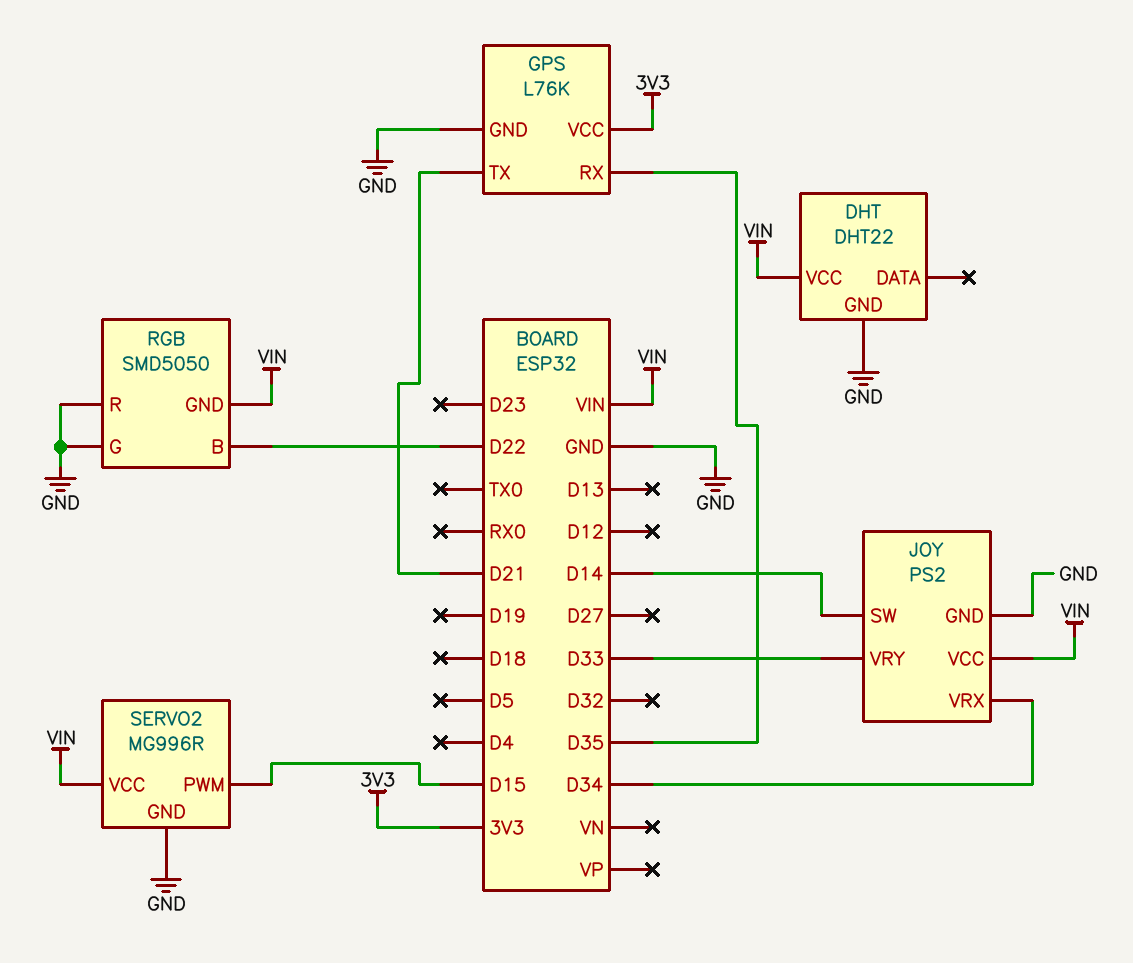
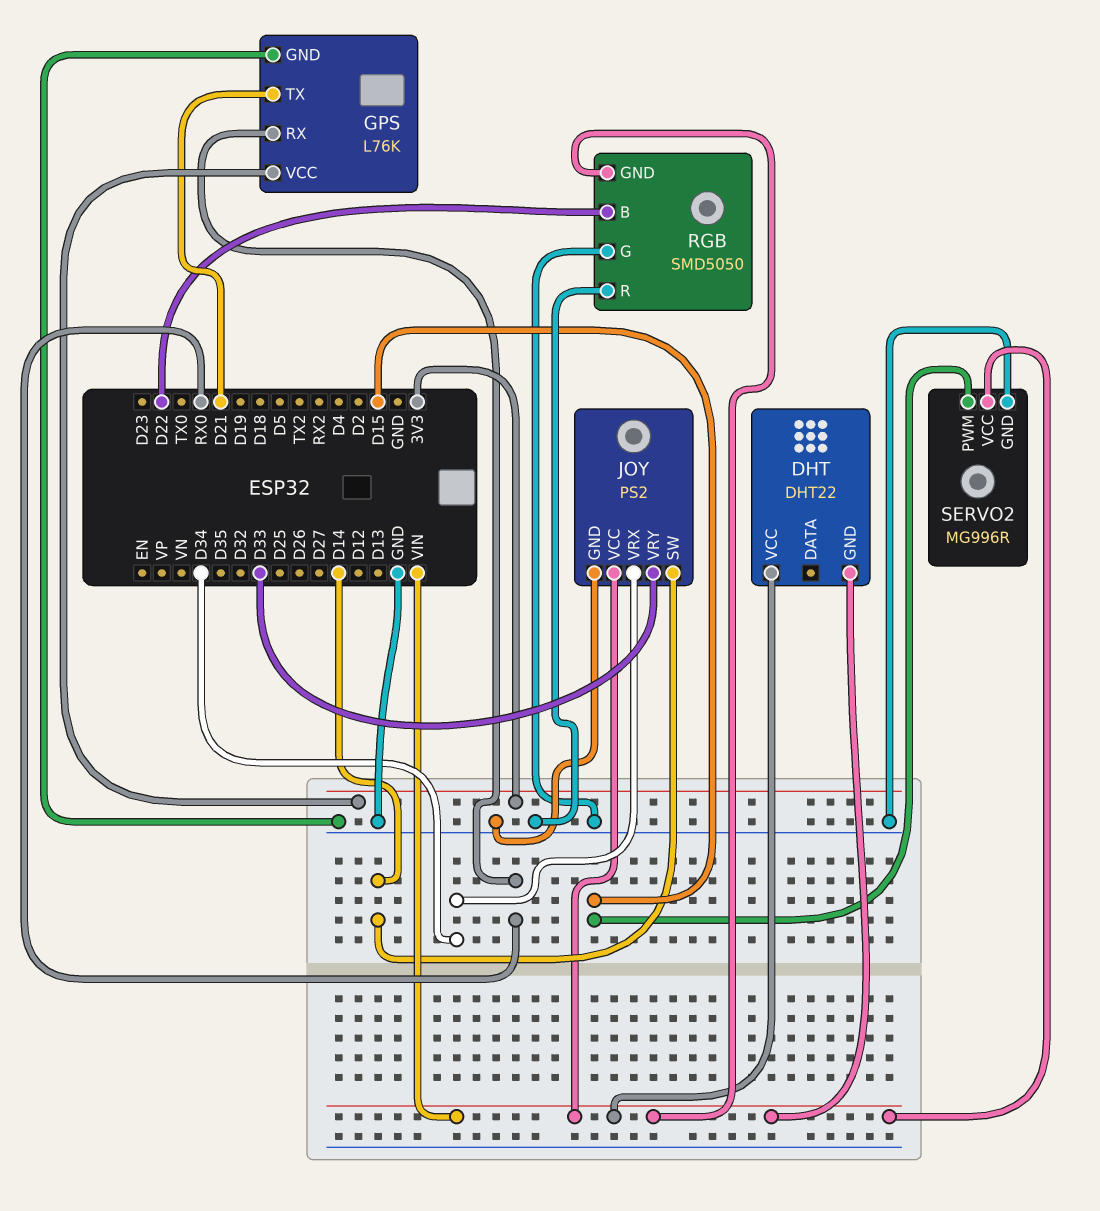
DHT pin GND: GND -> VIN
GPS pin RX: D35 -> RX0

